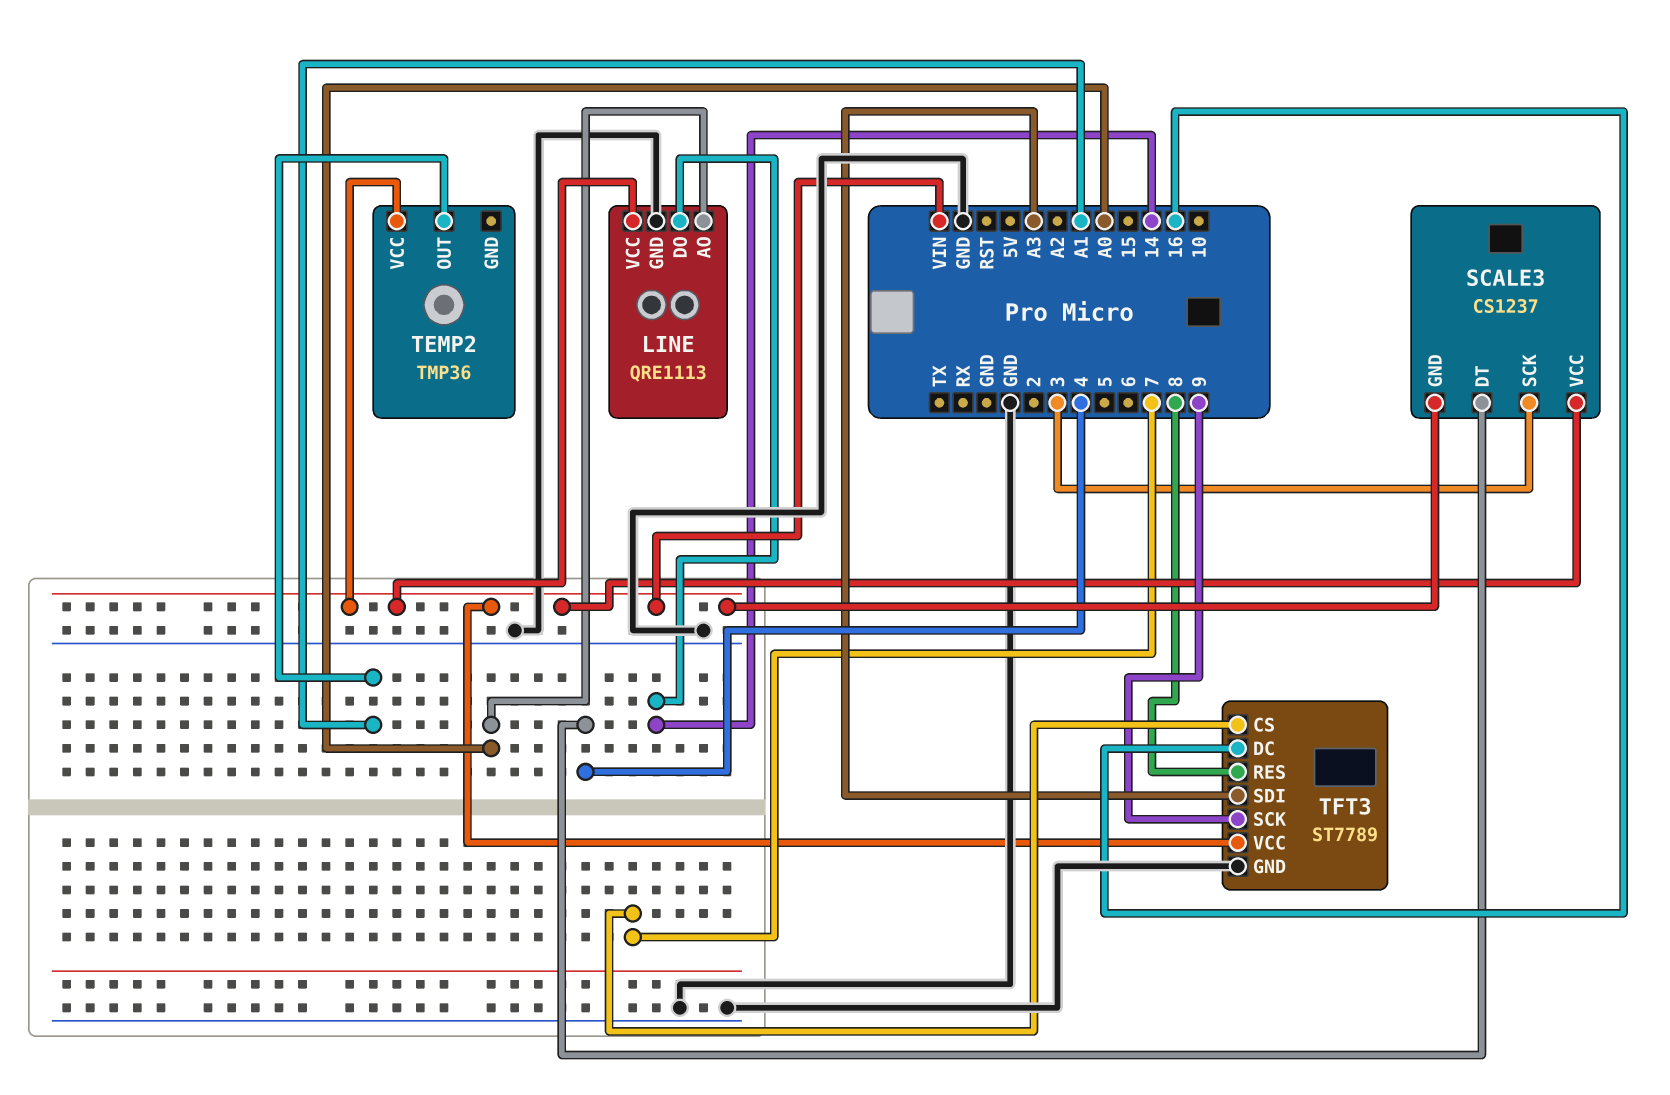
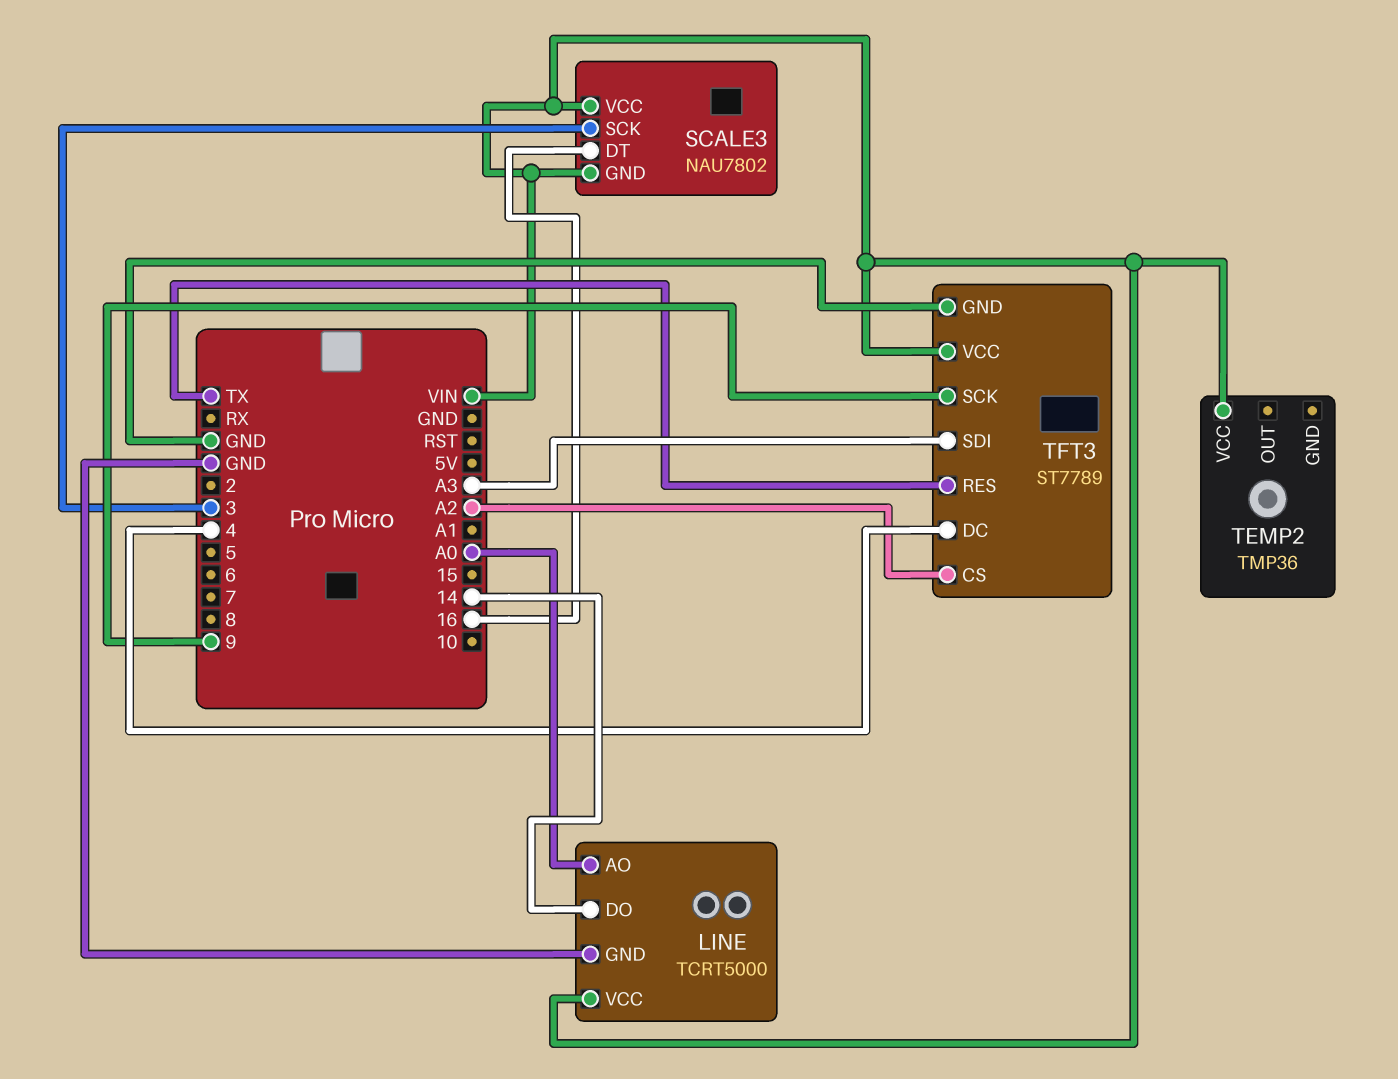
LINE: QRE1113 -> TCRT5000
SCALE3: CS1237 -> NAU7802
SCALE3 pin DT: 4 -> 16
TEMP2 pin OUT: A1 -> none
TFT3 pin CS: 7 -> A2
TFT3 pin DC: 16 -> 4
TFT3 pin RES: 8 -> TX

